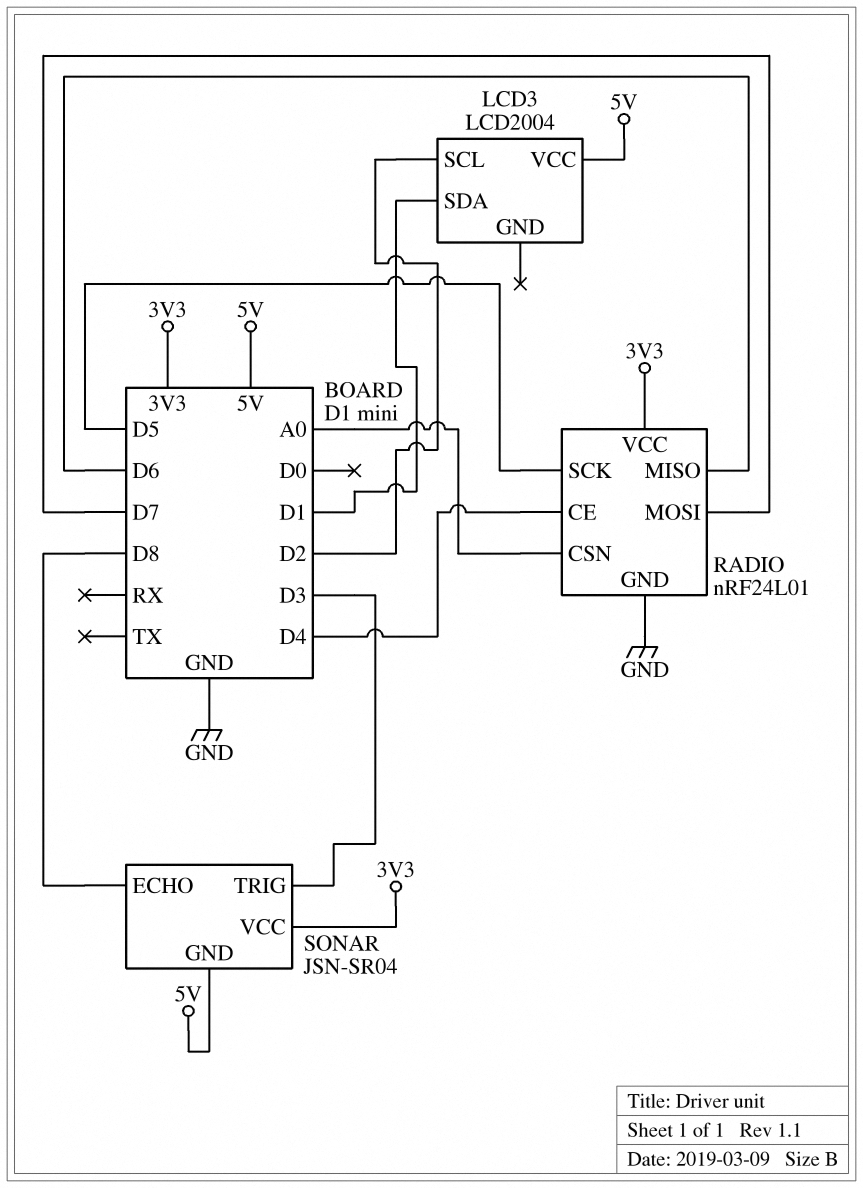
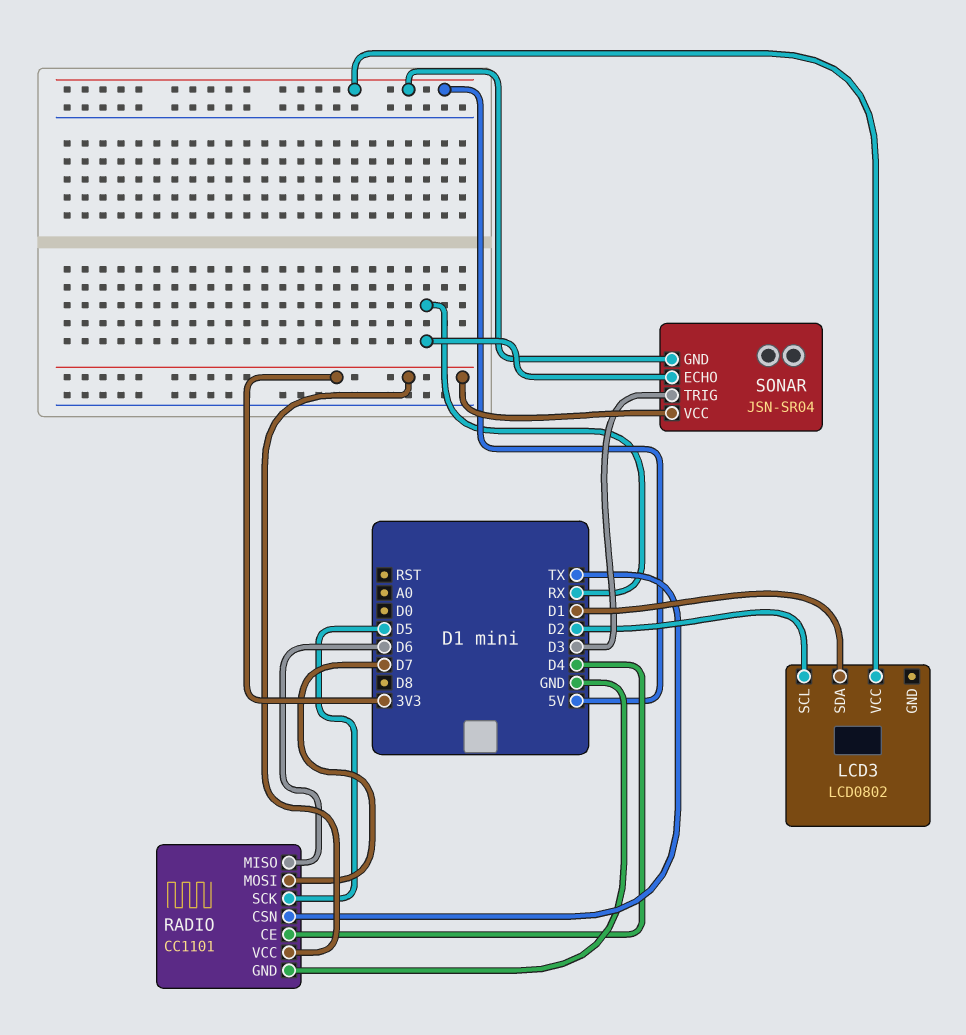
LCD3: LCD2004 -> LCD0802
RADIO: nRF24L01 -> CC1101
RADIO pin CSN: A0 -> TX
SONAR pin ECHO: D8 -> RX

